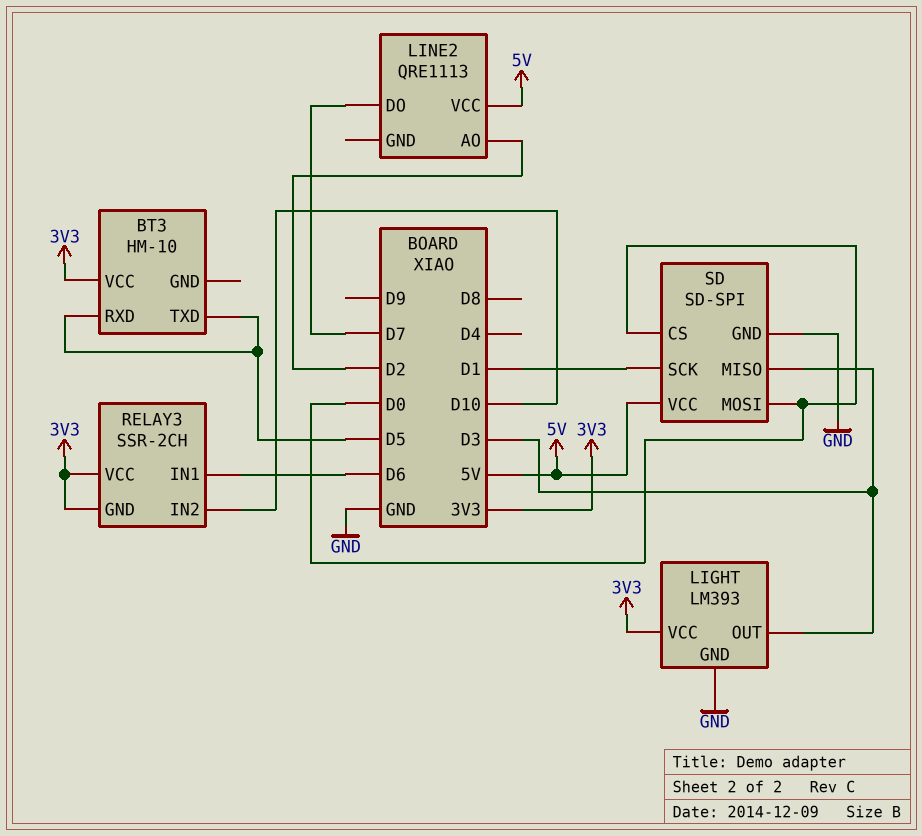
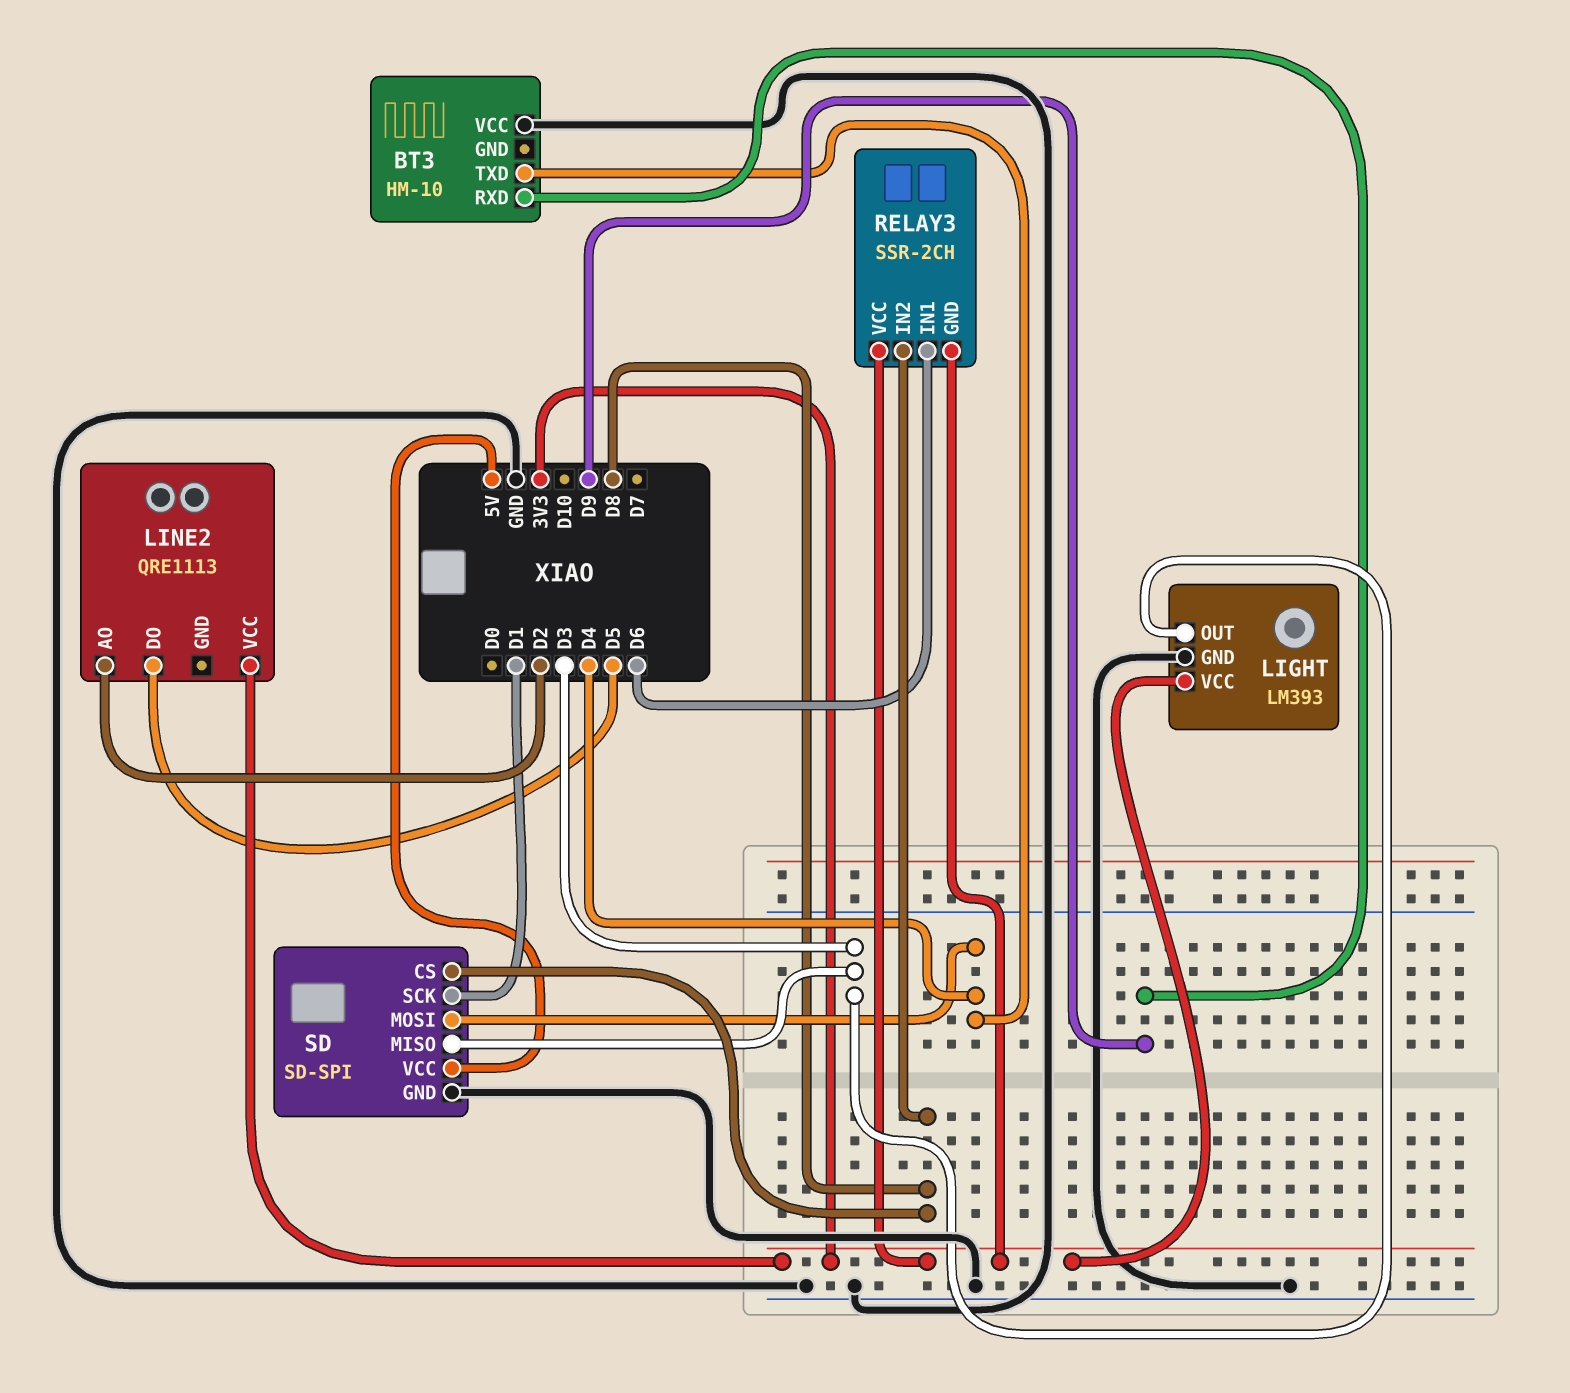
BT3 pin RXD: D5 -> D9
BT3 pin TXD: D5 -> D4
BT3 pin VCC: 3V3 -> GND
LINE2 pin DO: D7 -> D5
LINE2 pin VCC: 5V -> 3V3
RELAY3 pin IN2: D10 -> D8
SD pin CS: D0 -> D8
SD pin MOSI: D0 -> D4

